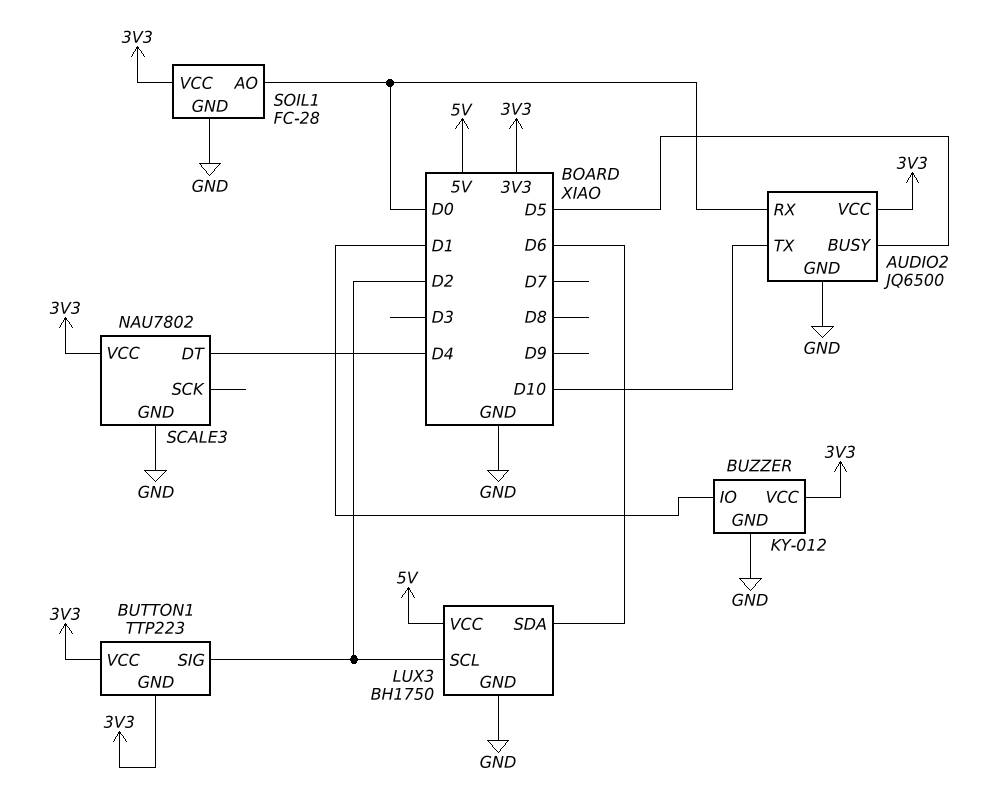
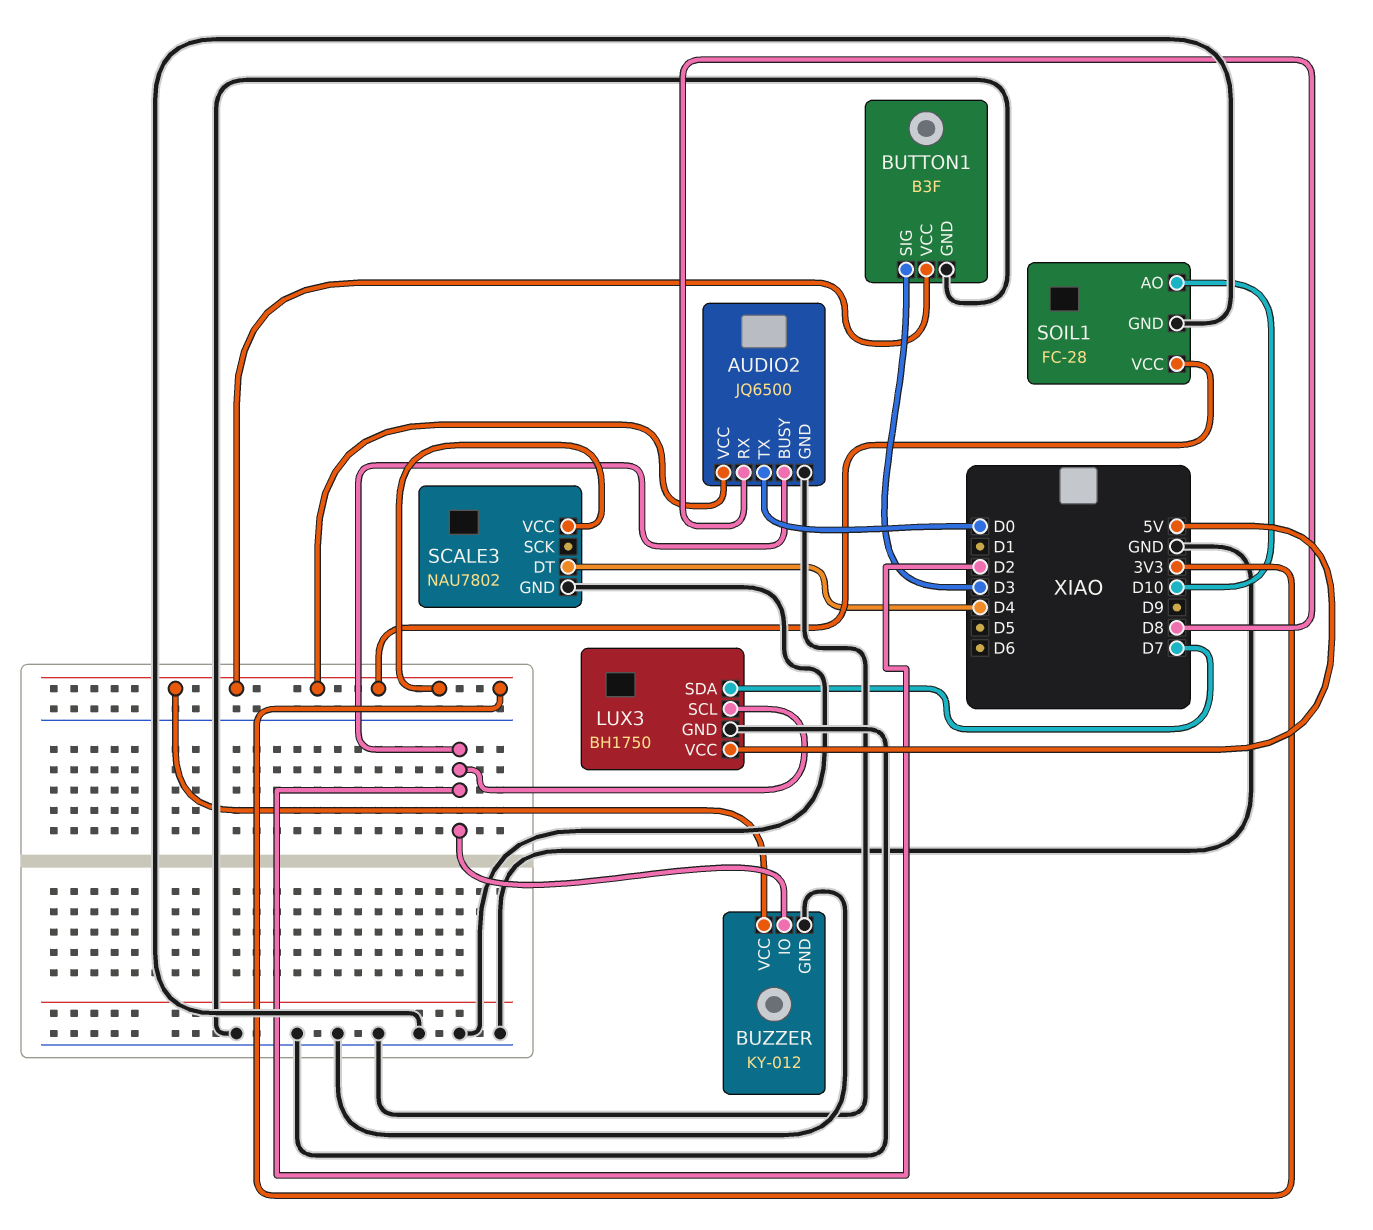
AUDIO2 pin BUSY: D5 -> D2
AUDIO2 pin RX: D0 -> D8
AUDIO2 pin TX: D10 -> D0
BUTTON1: TTP223 -> B3F
BUTTON1 pin GND: 3V3 -> GND
BUTTON1 pin SIG: D2 -> D3
BUZZER pin IO: D1 -> D2
LUX3 pin SDA: D6 -> D7
SOIL1 pin AO: D0 -> D10

